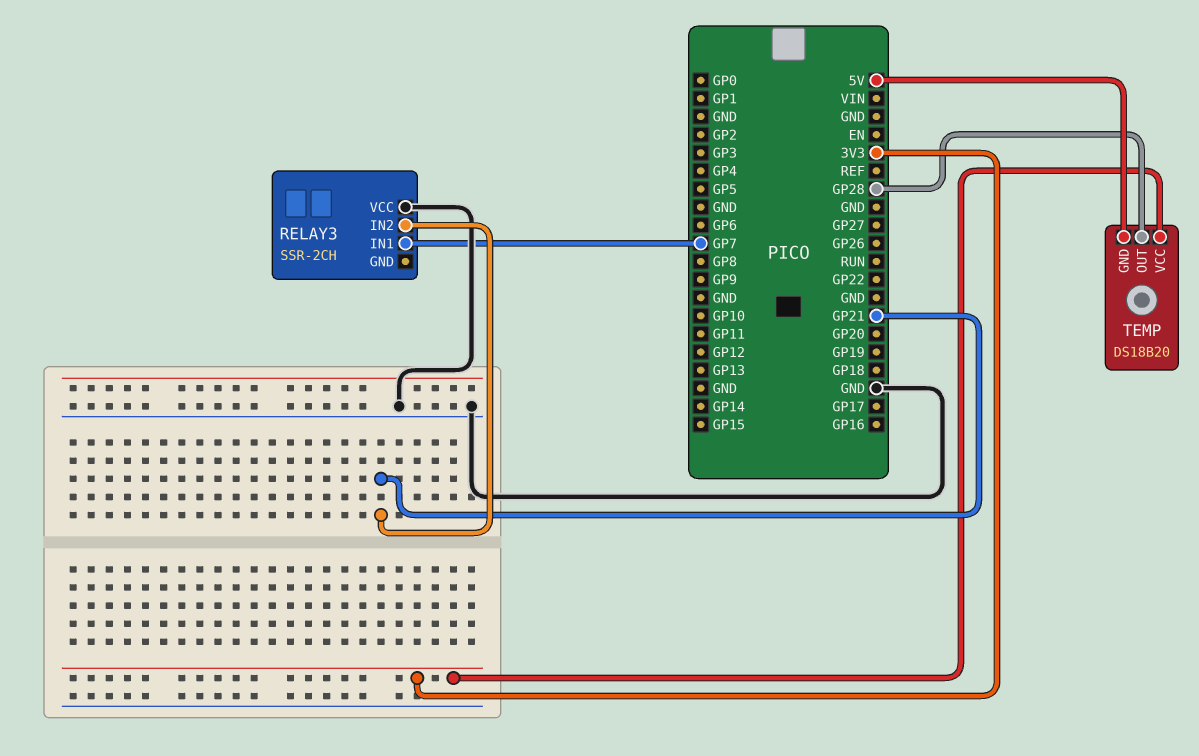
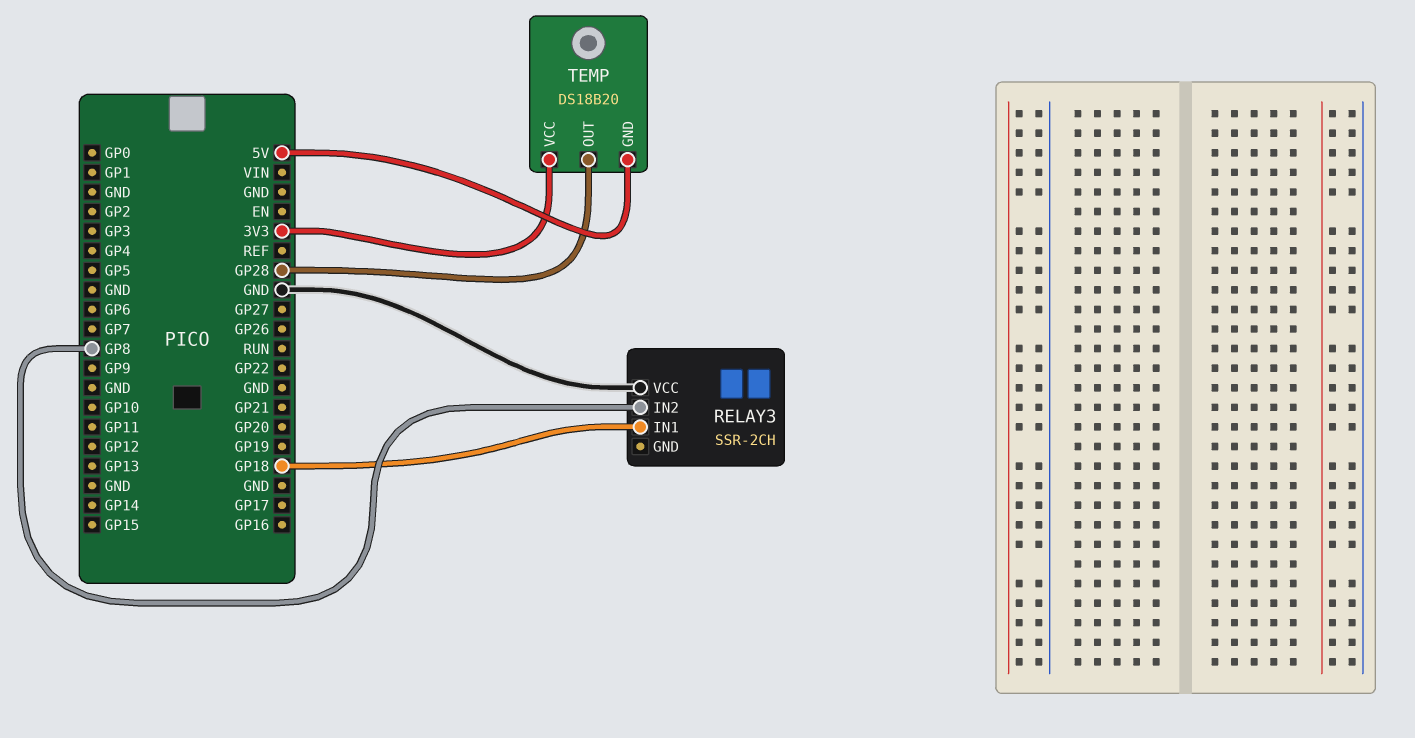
RELAY3 pin IN1: GP7 -> GP18
RELAY3 pin IN2: GP21 -> GP8

